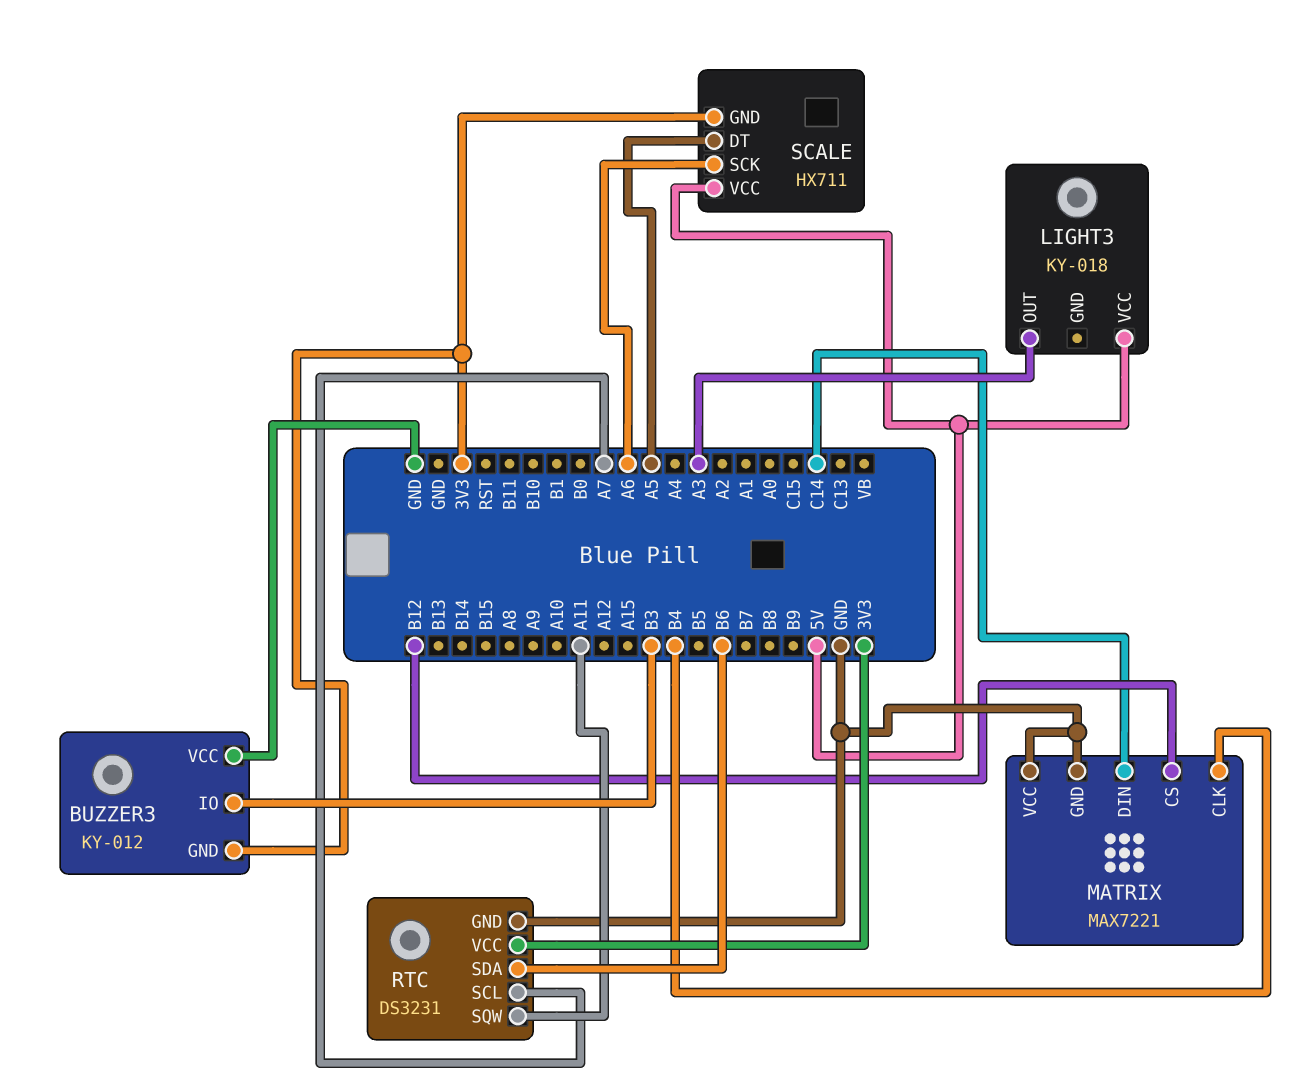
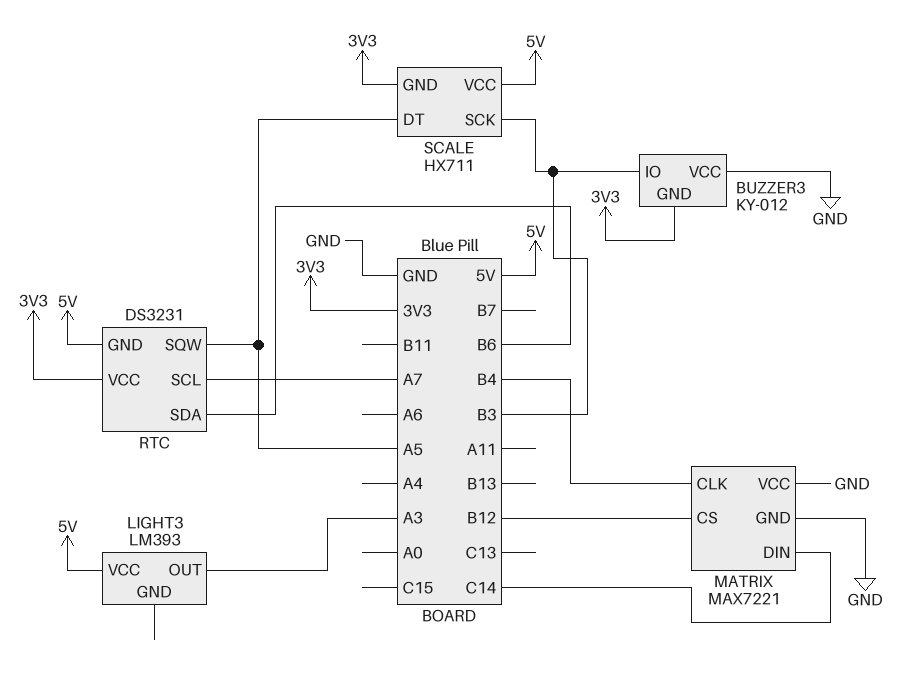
LIGHT3: KY-018 -> LM393
RTC pin GND: GND -> 5V
RTC pin SQW: A11 -> A5
SCALE pin SCK: A6 -> B3

